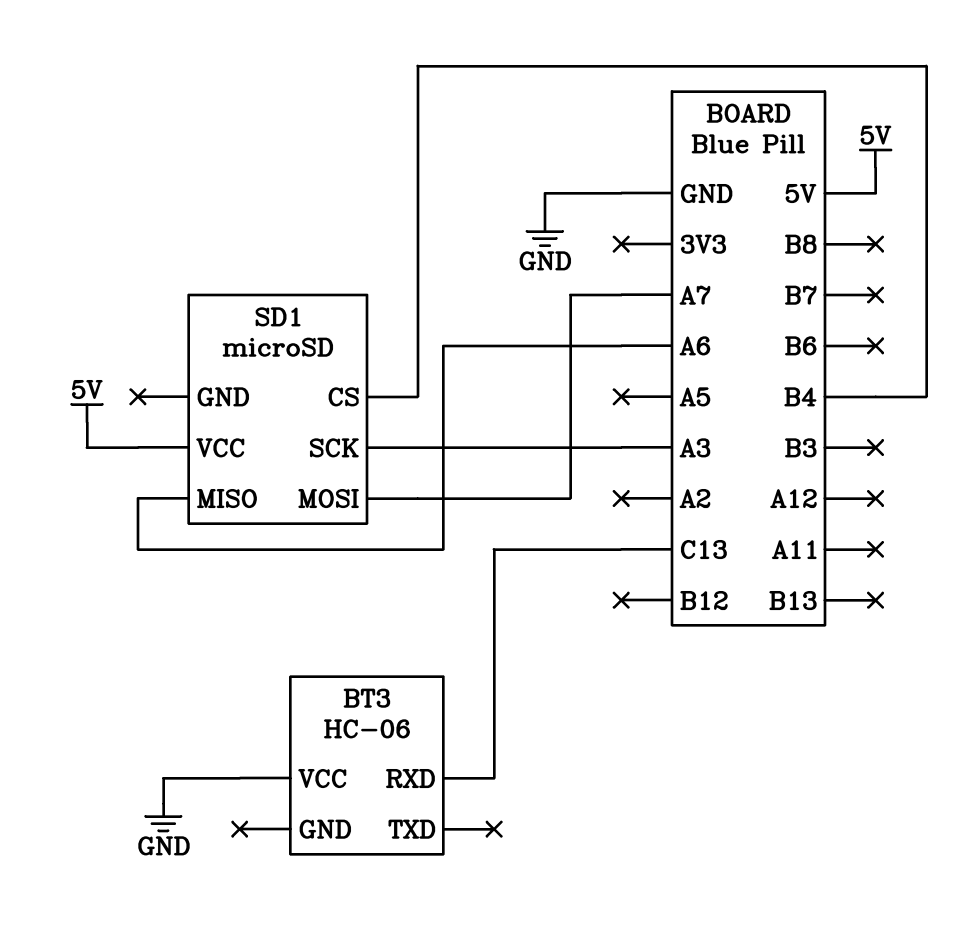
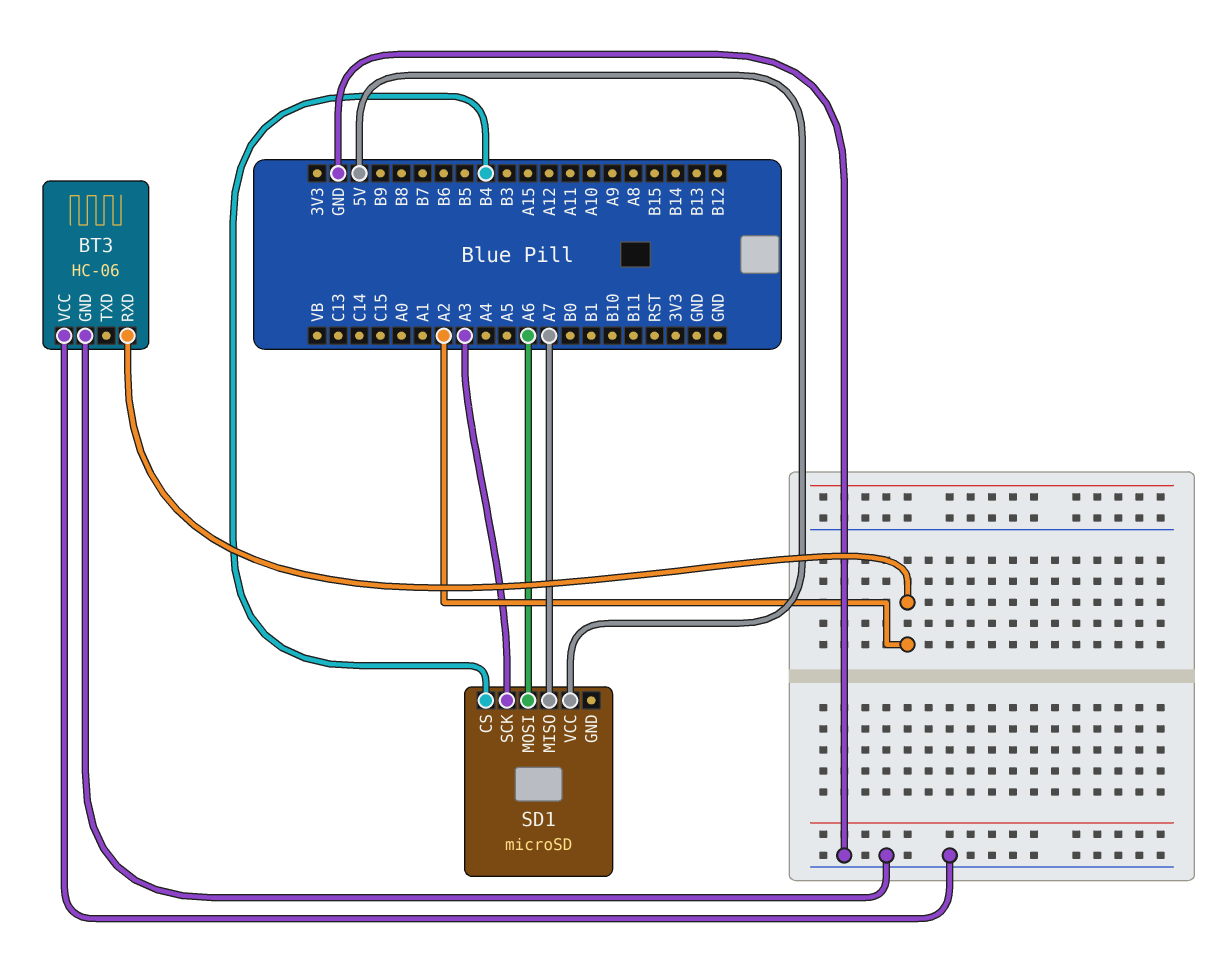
BT3 pin GND: none -> GND
BT3 pin RXD: C13 -> A2
SD1 pin MISO: A6 -> A7
SD1 pin MOSI: A7 -> A6

